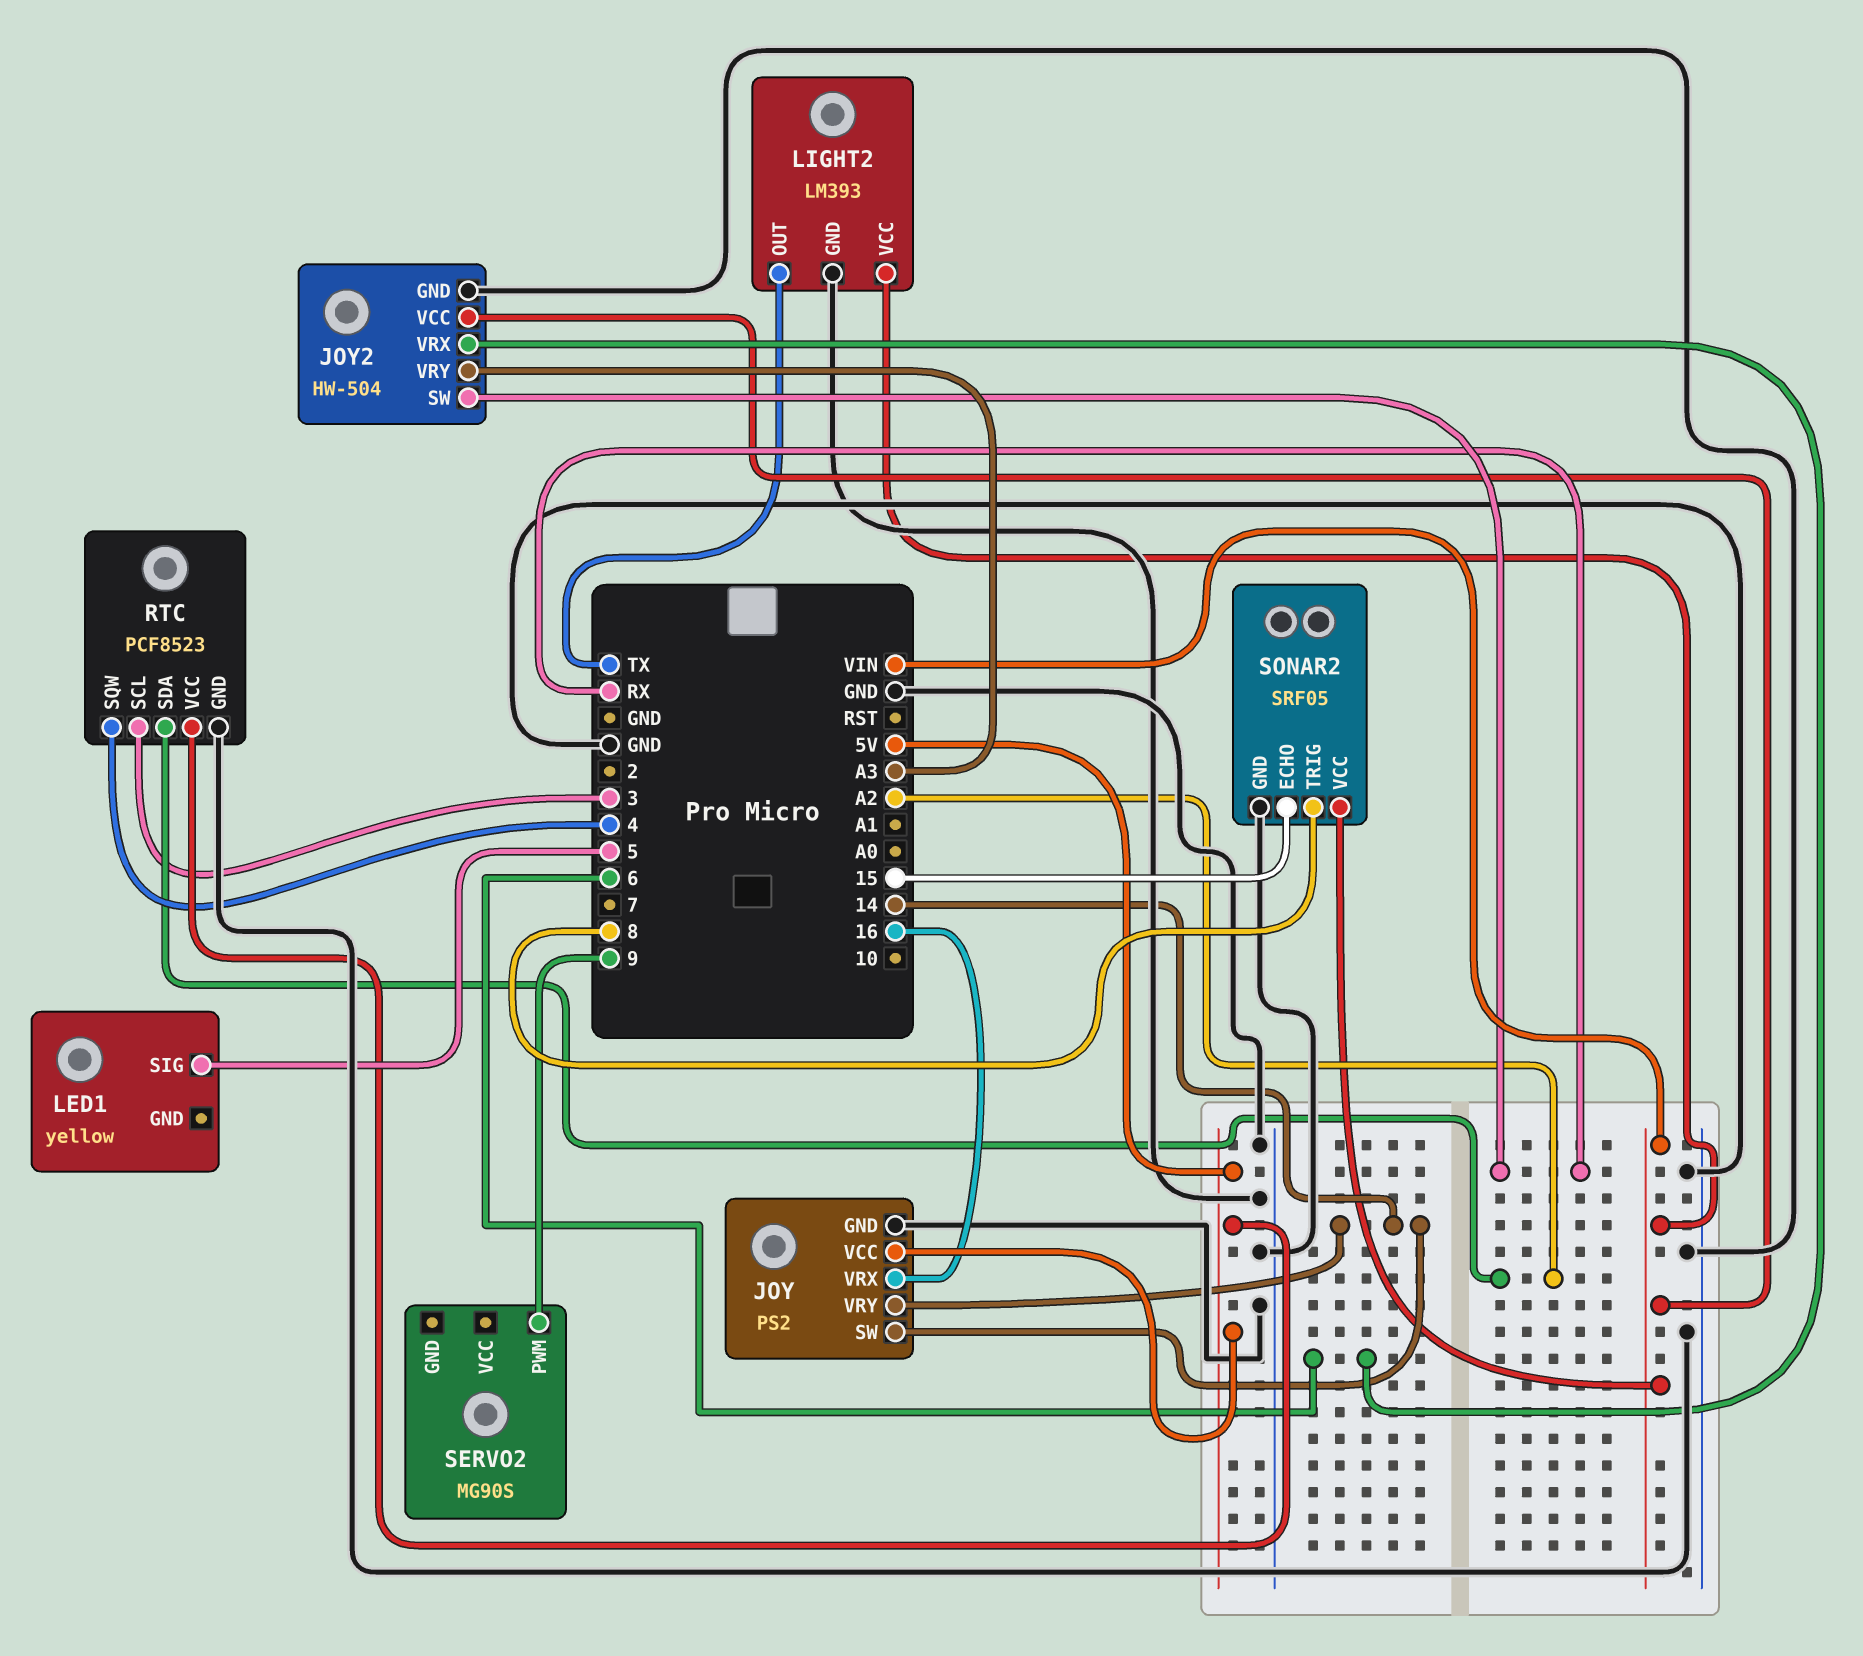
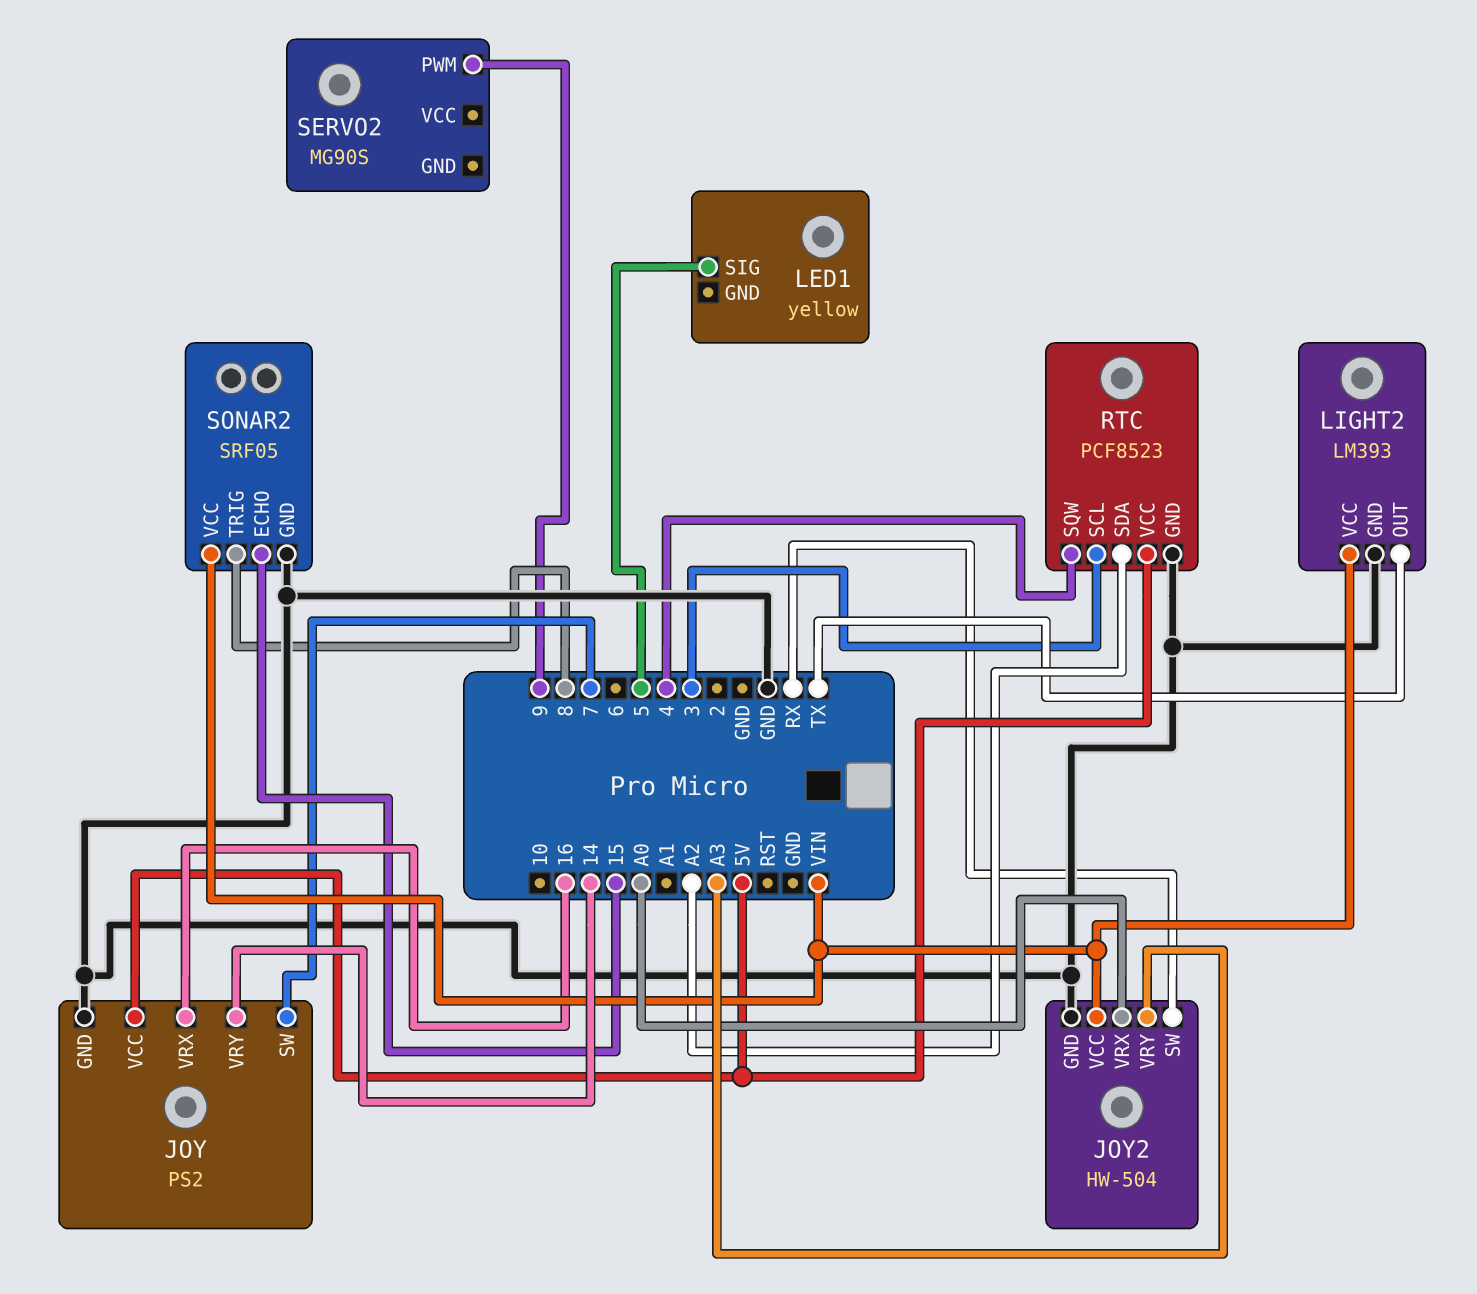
JOY pin SW: 14 -> 7
JOY2 pin VRX: 6 -> A0

